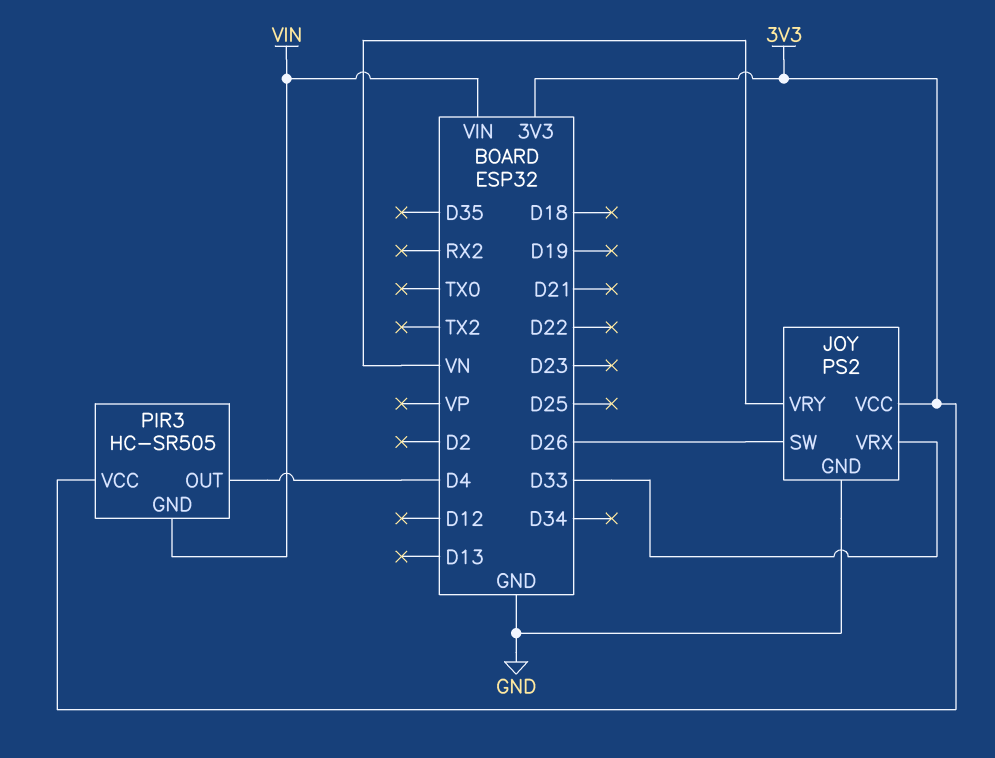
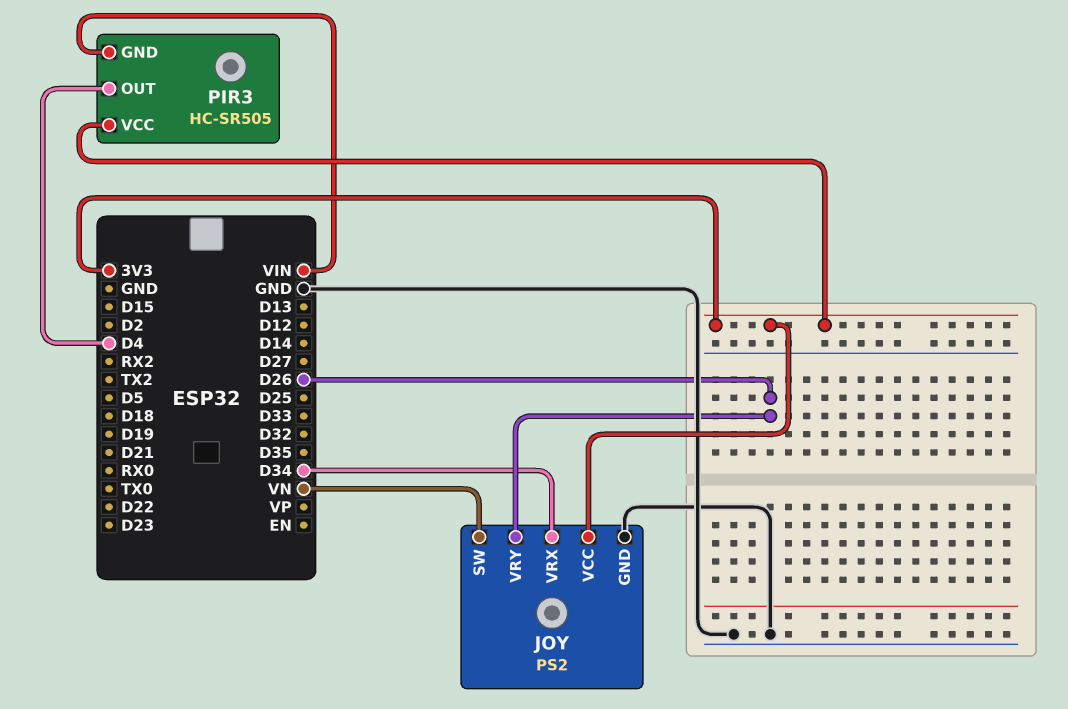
JOY pin SW: D26 -> VN
JOY pin VRX: D33 -> D34
JOY pin VRY: VN -> D26

